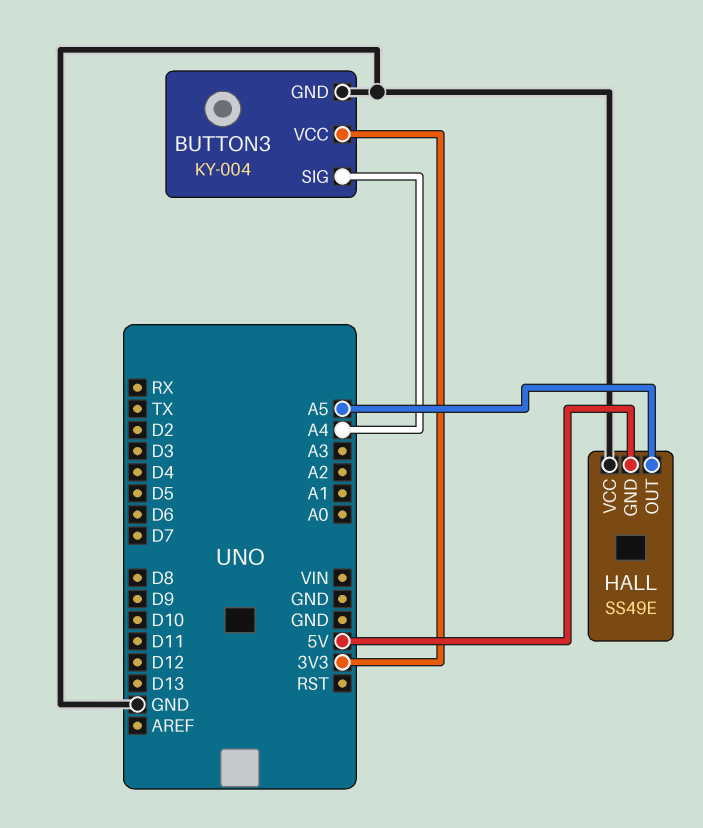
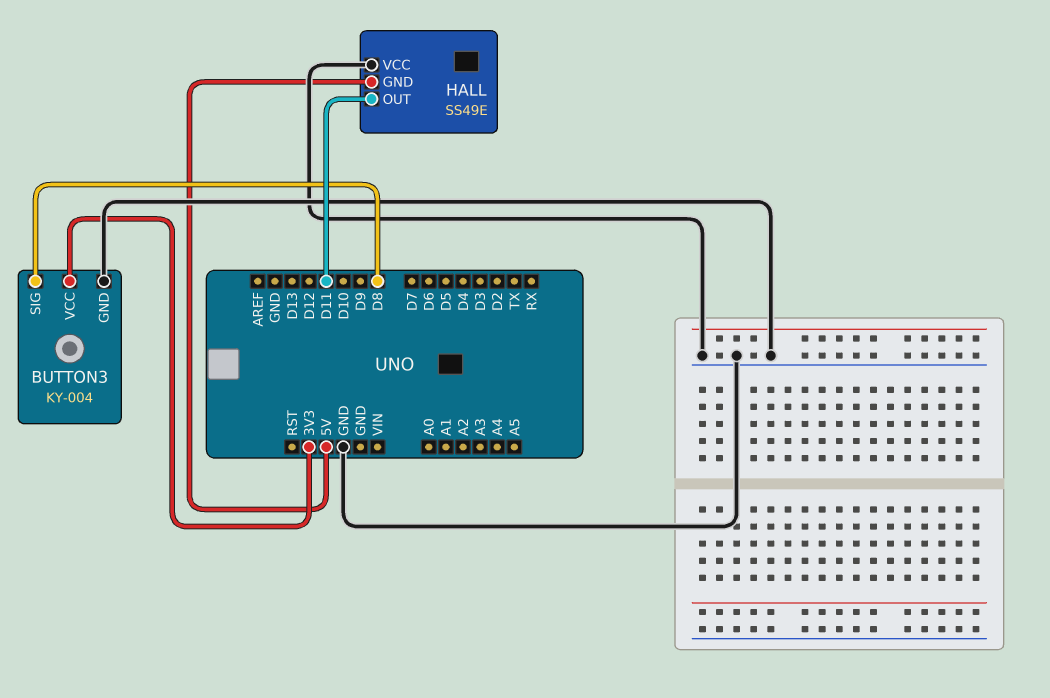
BUTTON3 pin SIG: A4 -> D8
HALL pin OUT: A5 -> D11

